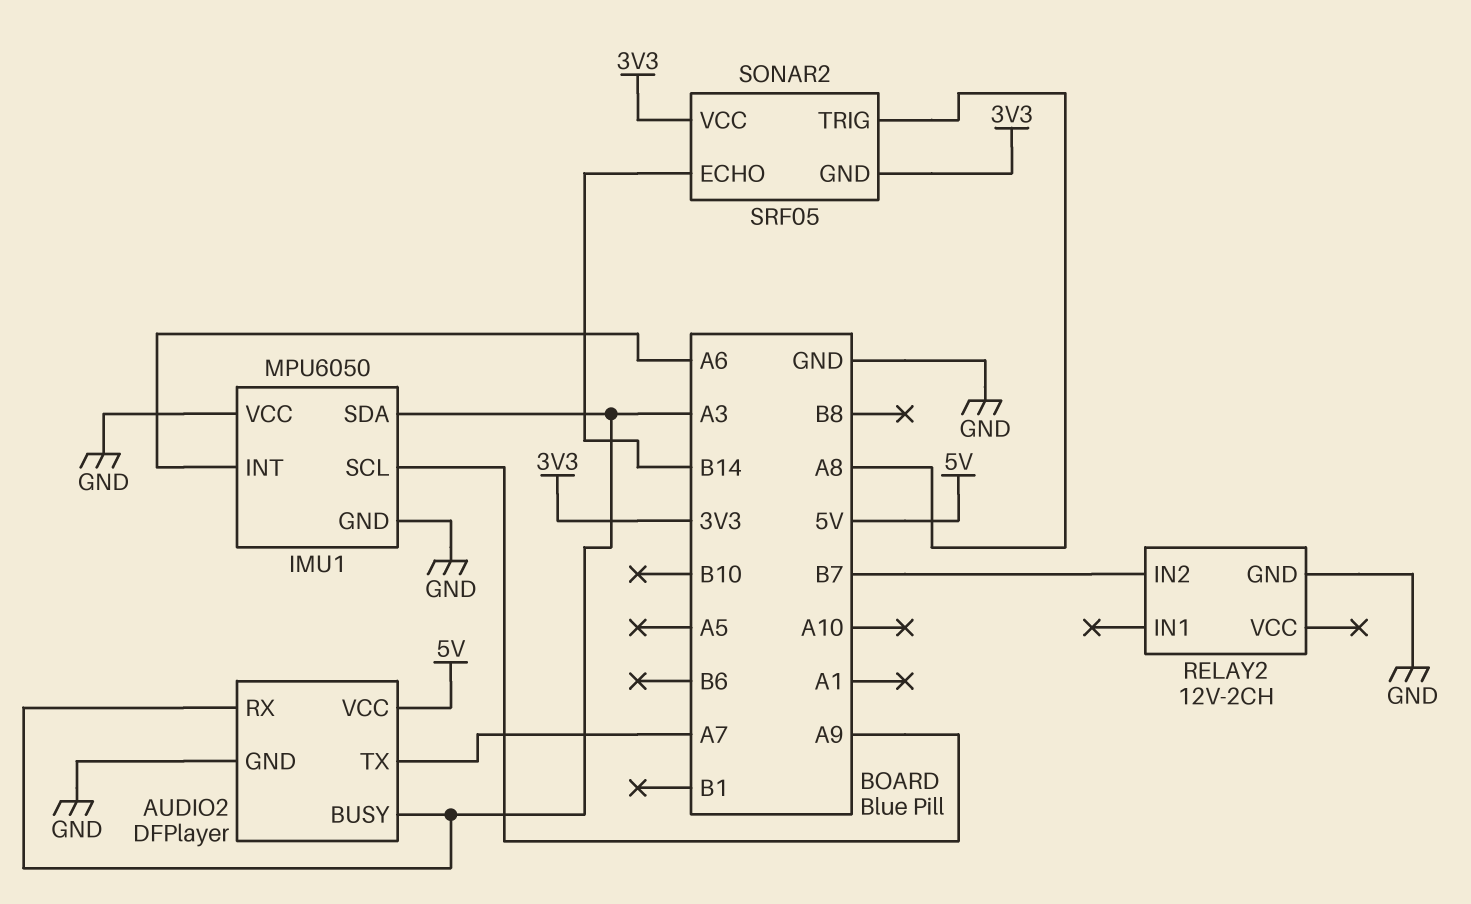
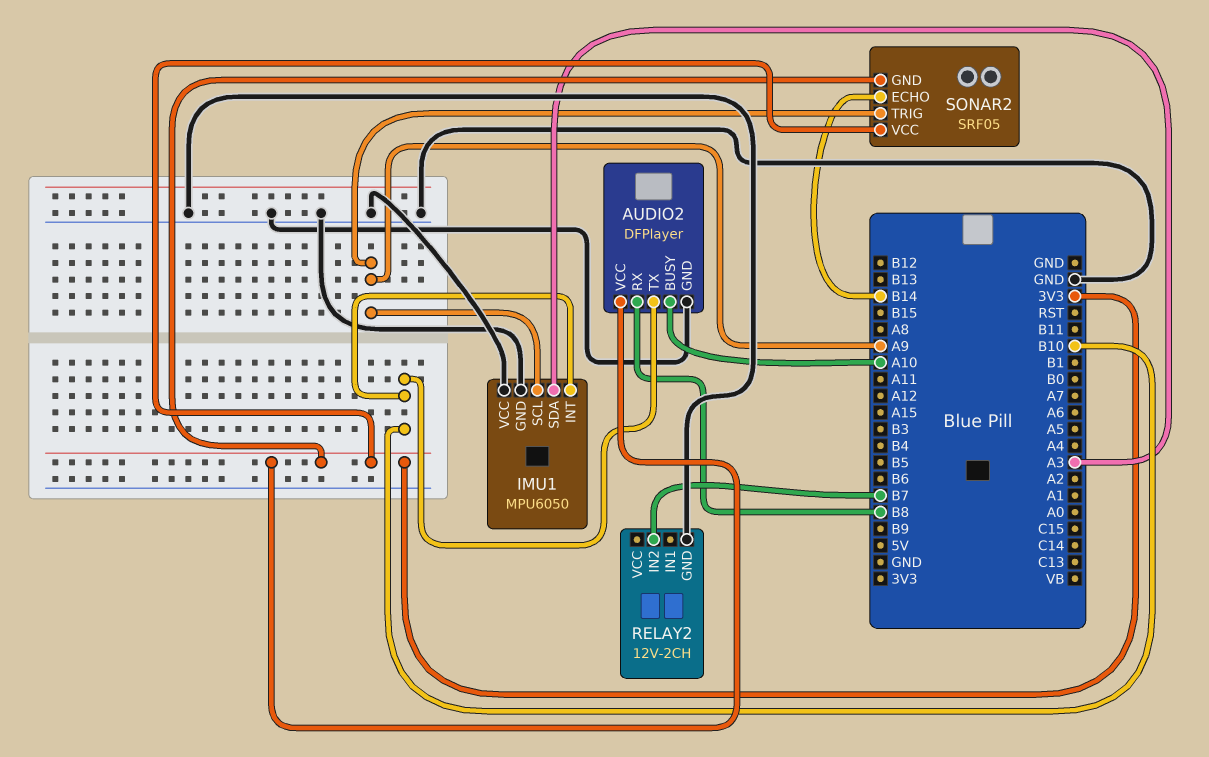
AUDIO2 pin BUSY: A3 -> A10
AUDIO2 pin RX: A3 -> B8
AUDIO2 pin TX: A7 -> B10
AUDIO2 pin VCC: 5V -> 3V3
IMU1 pin INT: A6 -> B10
SONAR2 pin TRIG: A8 -> A9

